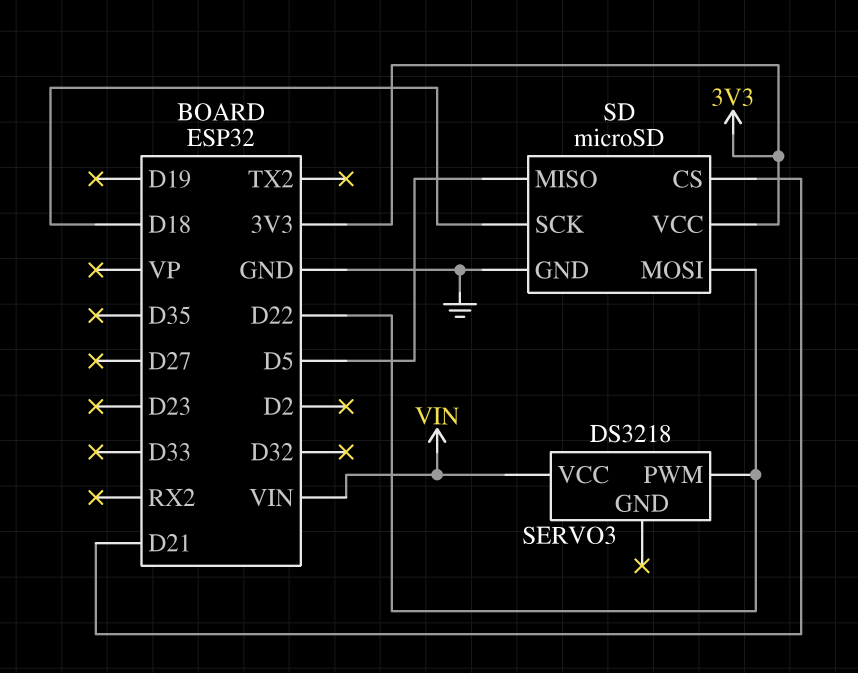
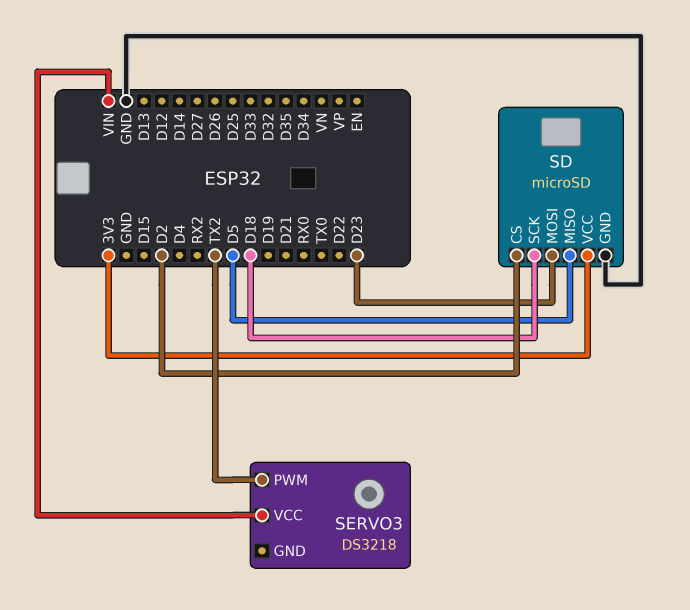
SD pin CS: D21 -> D2
SD pin MOSI: D22 -> D23
SERVO3 pin PWM: D22 -> TX2

